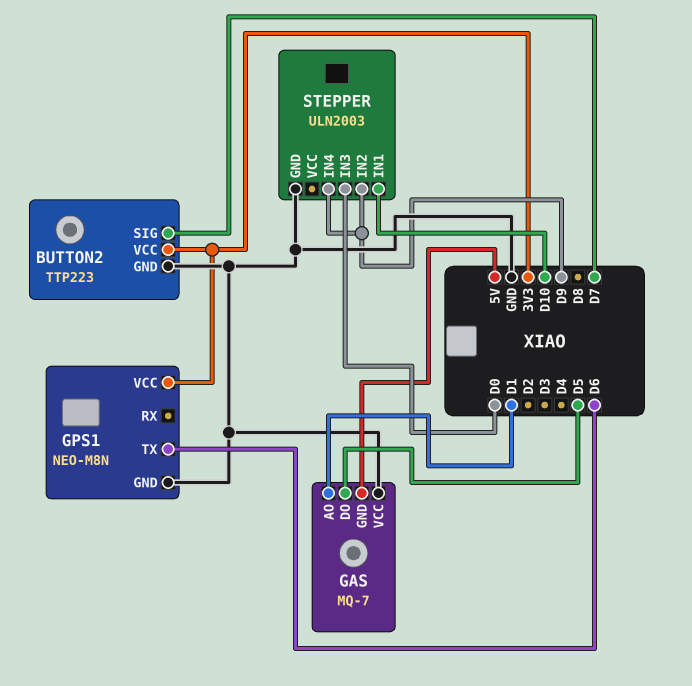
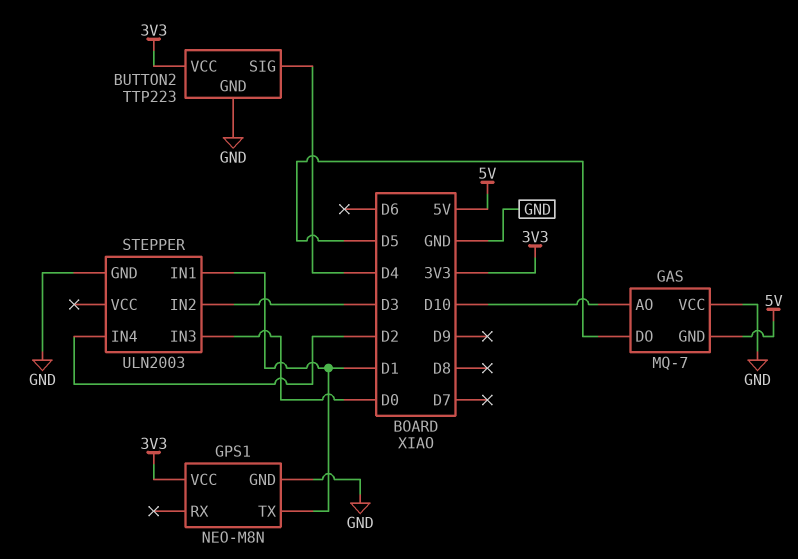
BUTTON2 pin SIG: D7 -> D4
GAS pin AO: D1 -> D10
GPS1 pin TX: D6 -> D1
STEPPER pin IN1: D10 -> D1
STEPPER pin IN2: D9 -> D3
STEPPER pin IN4: D9 -> D2

